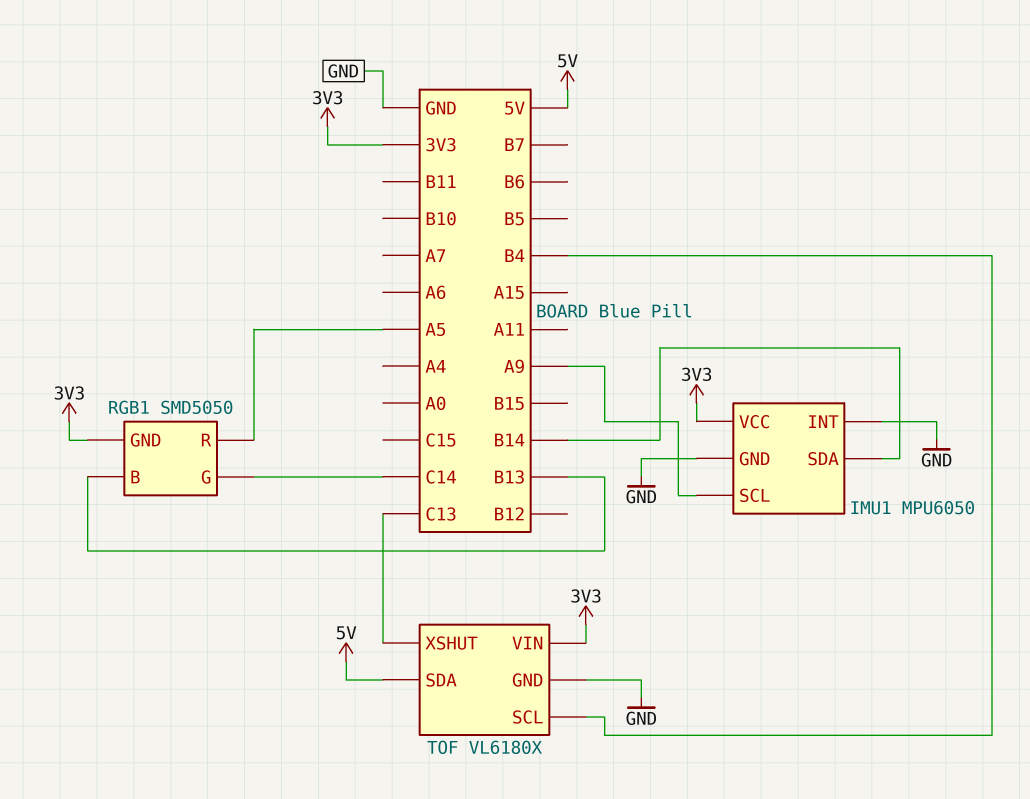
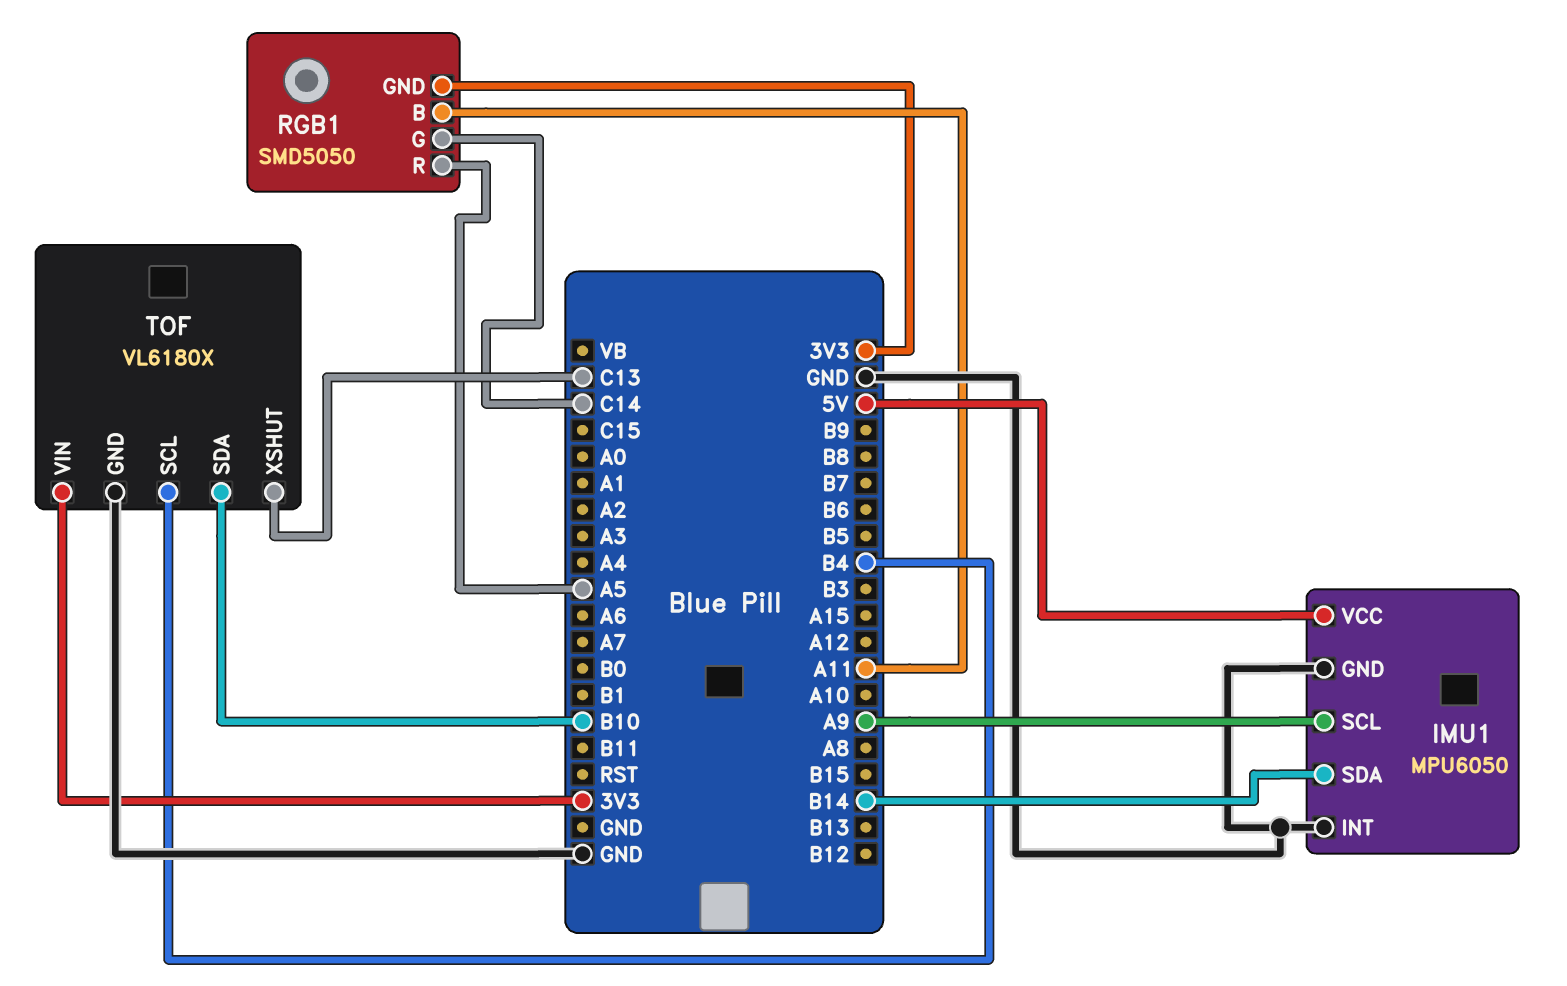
IMU1 pin VCC: 3V3 -> 5V
RGB1 pin B: B13 -> A11
TOF pin SDA: 5V -> B10

